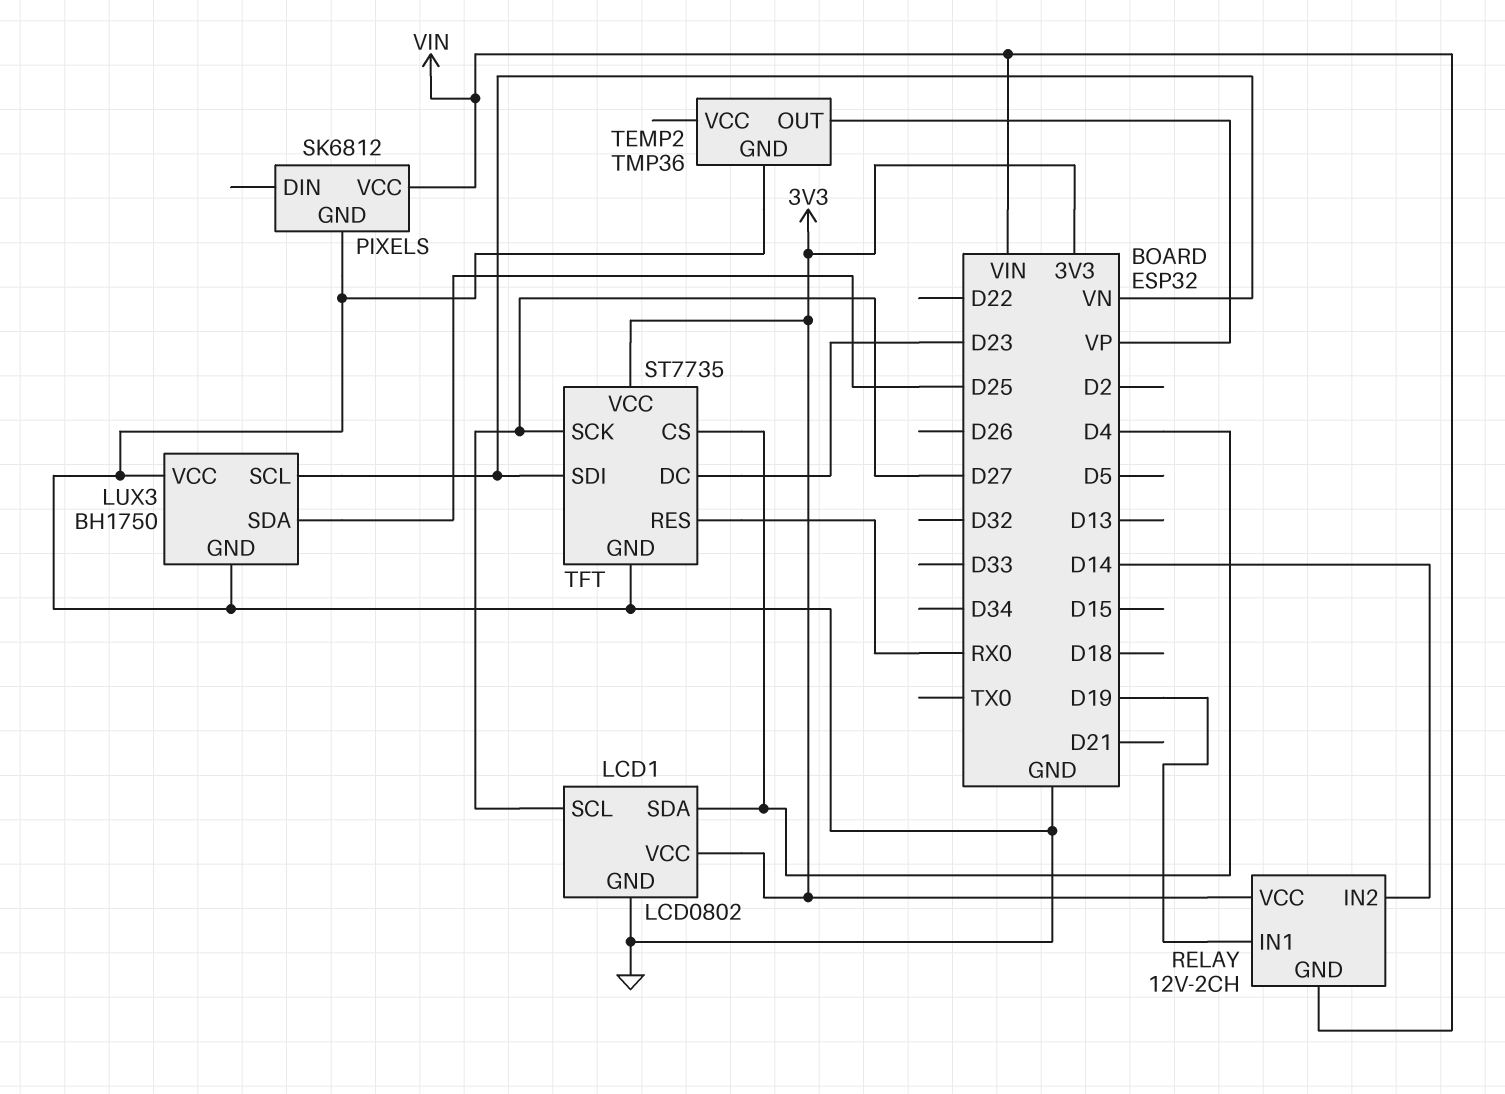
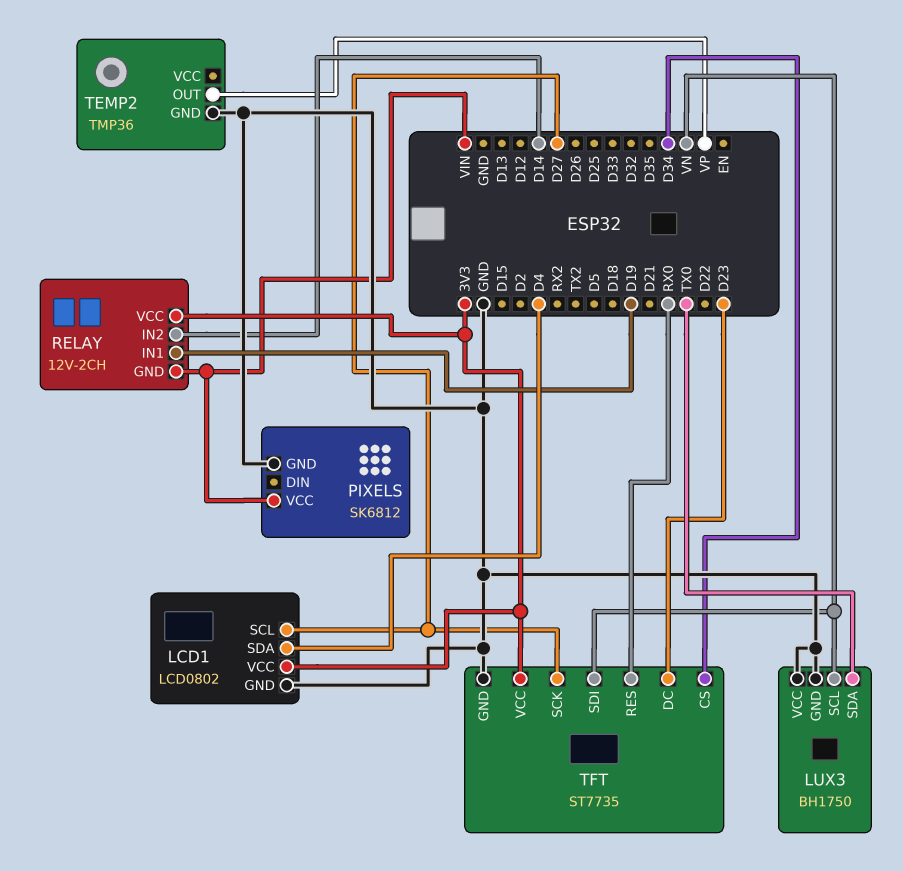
LUX3 pin SDA: D25 -> TX0
TFT pin CS: D4 -> D34

